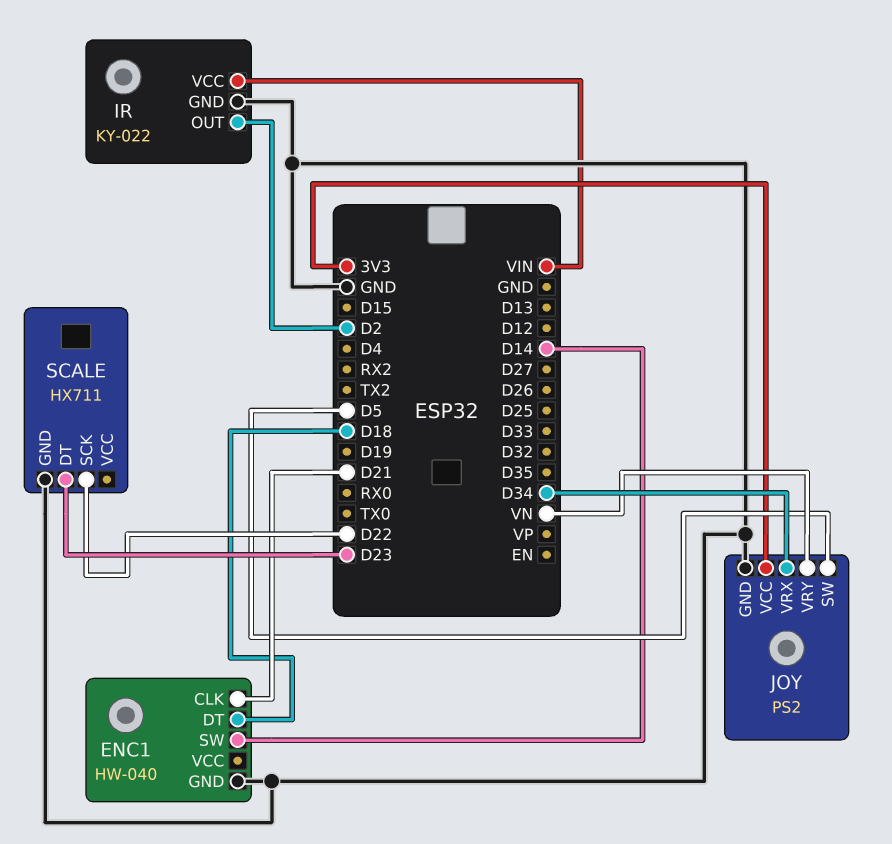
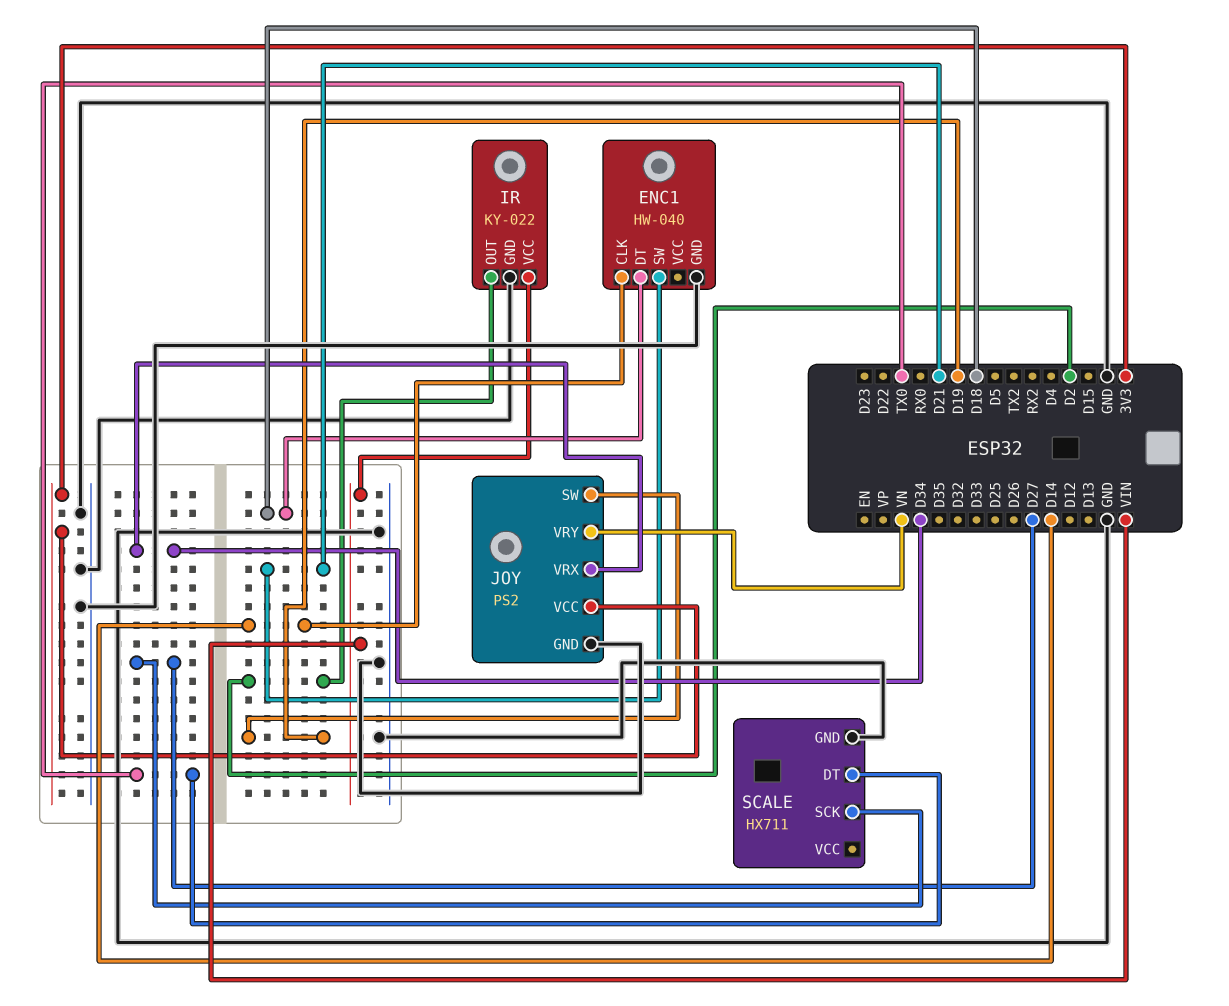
ENC1 pin CLK: D21 -> D14
ENC1 pin SW: D14 -> D21
JOY pin SW: D5 -> D19
SCALE pin DT: D23 -> TX0
SCALE pin SCK: D22 -> D27

